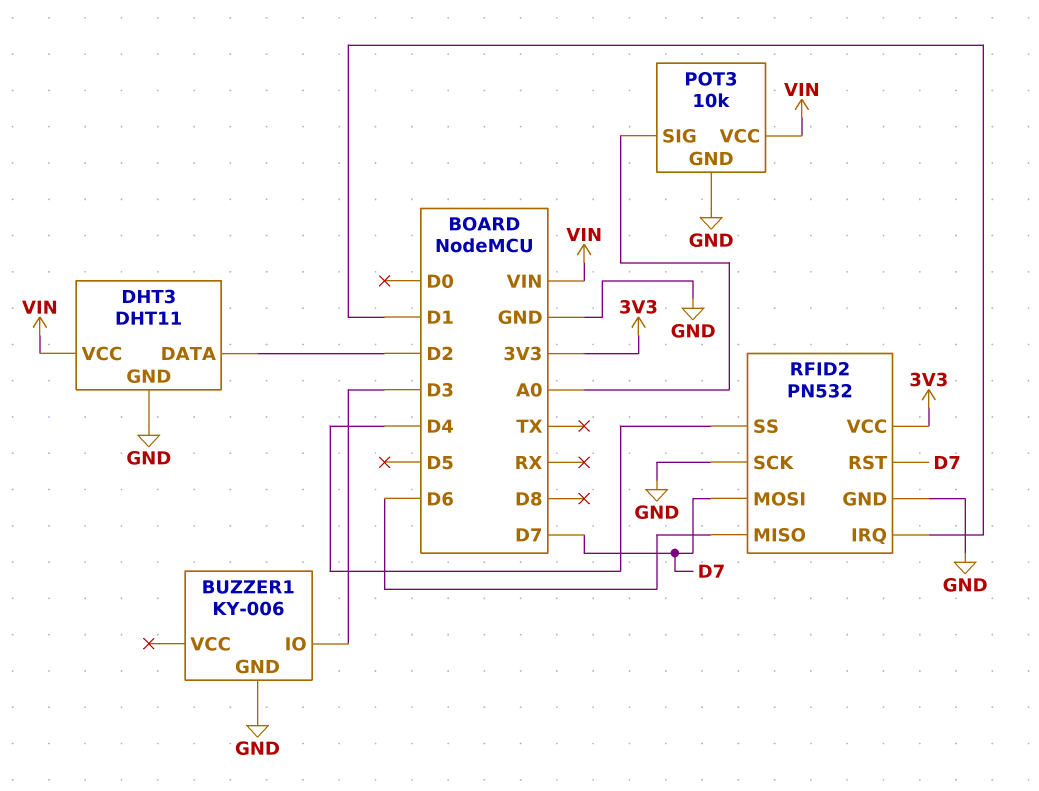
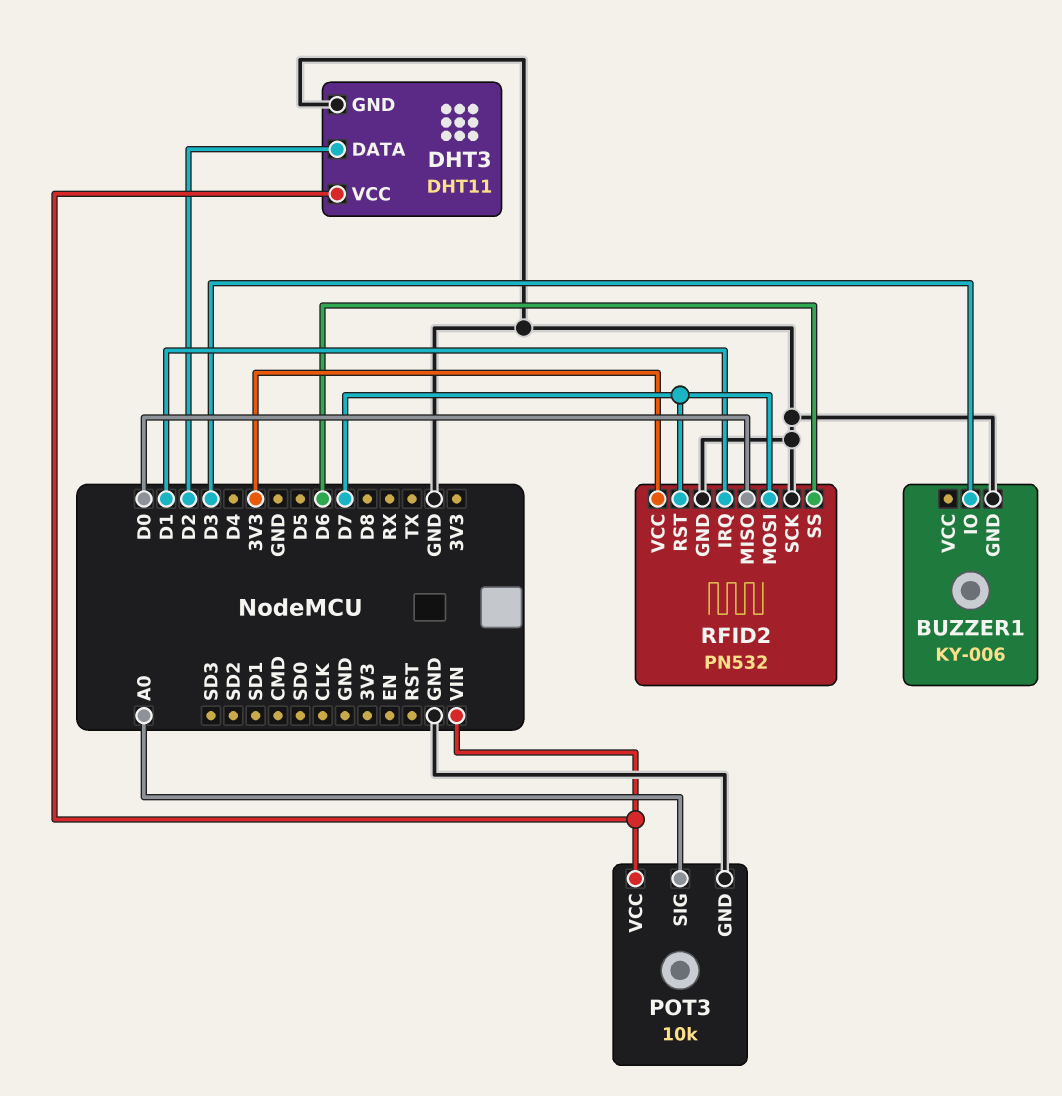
RFID2 pin MISO: D6 -> D0
RFID2 pin SS: D4 -> D6

